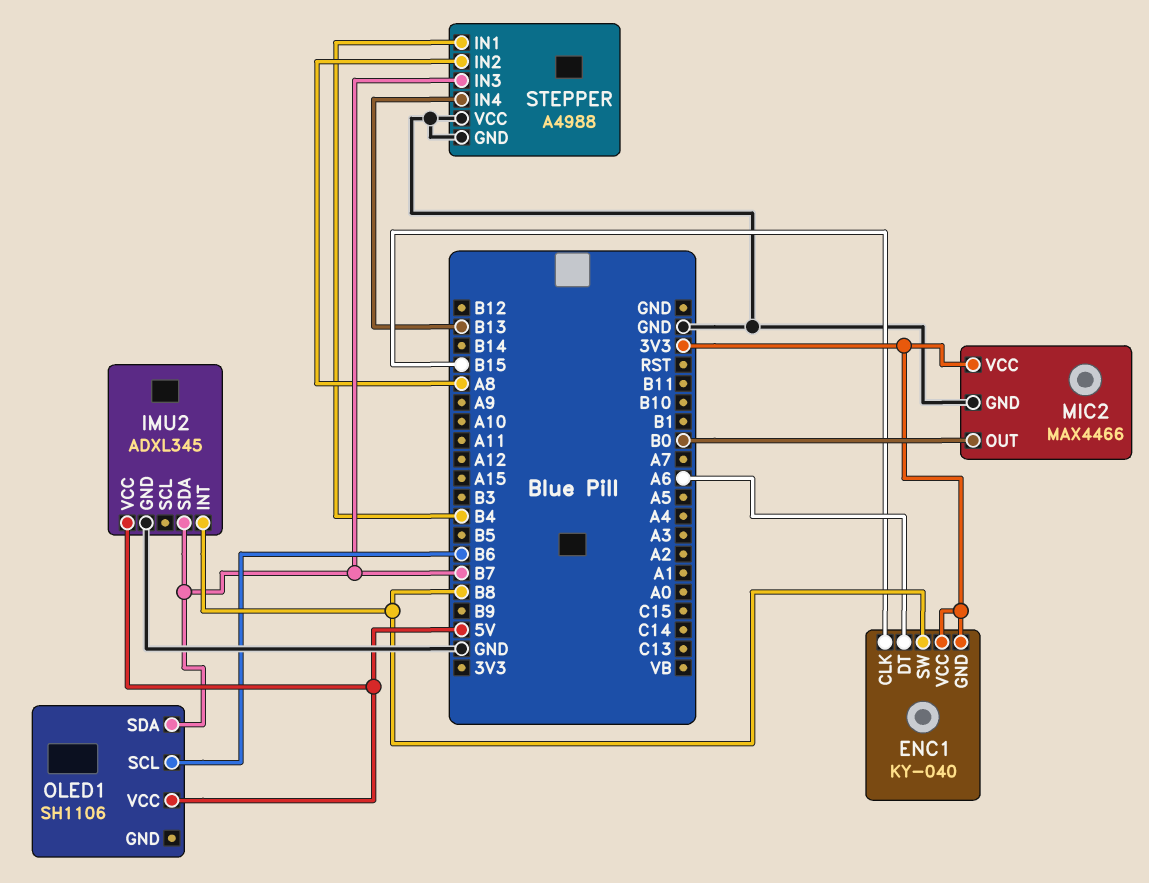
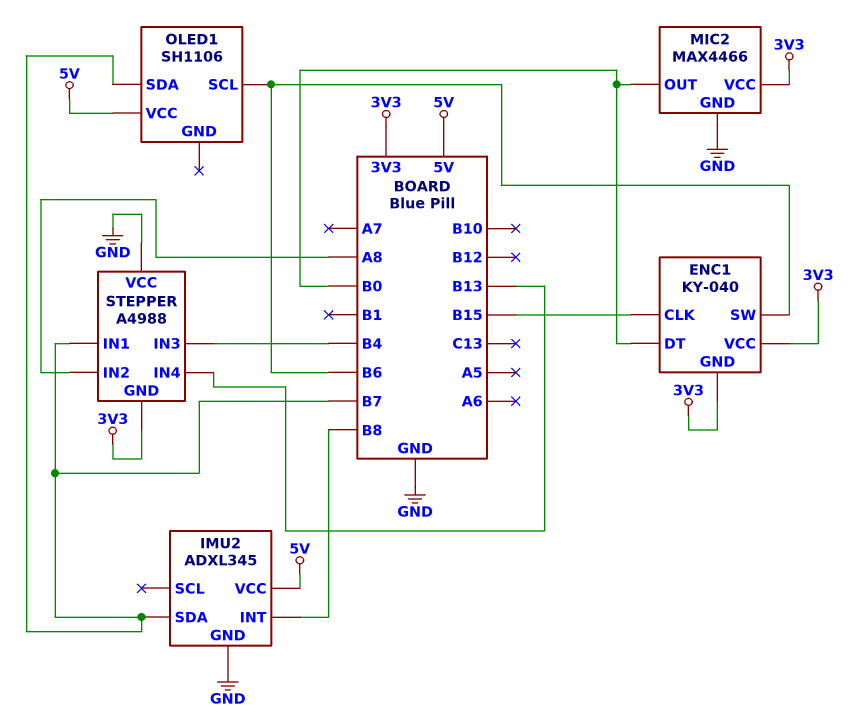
ENC1 pin DT: A6 -> B0
ENC1 pin SW: B8 -> B6
STEPPER pin GND: GND -> 3V3
STEPPER pin IN1: B4 -> B7
STEPPER pin IN3: B7 -> B4

